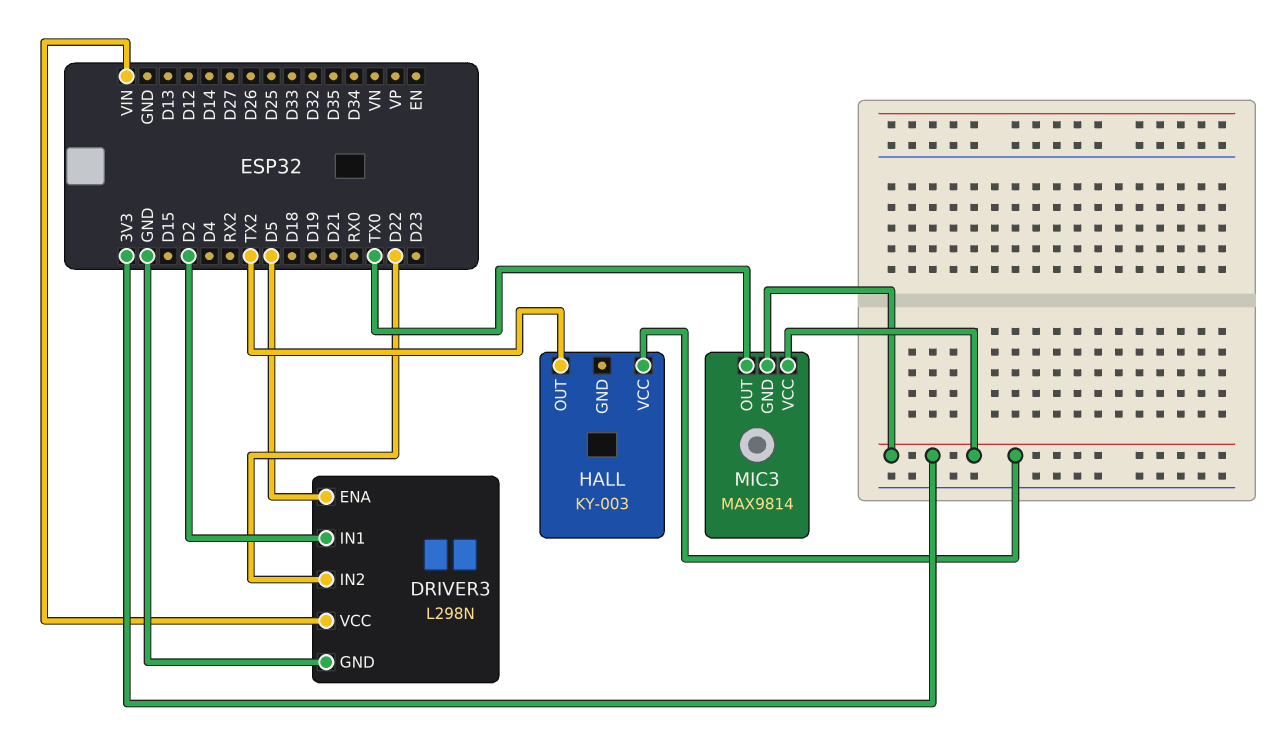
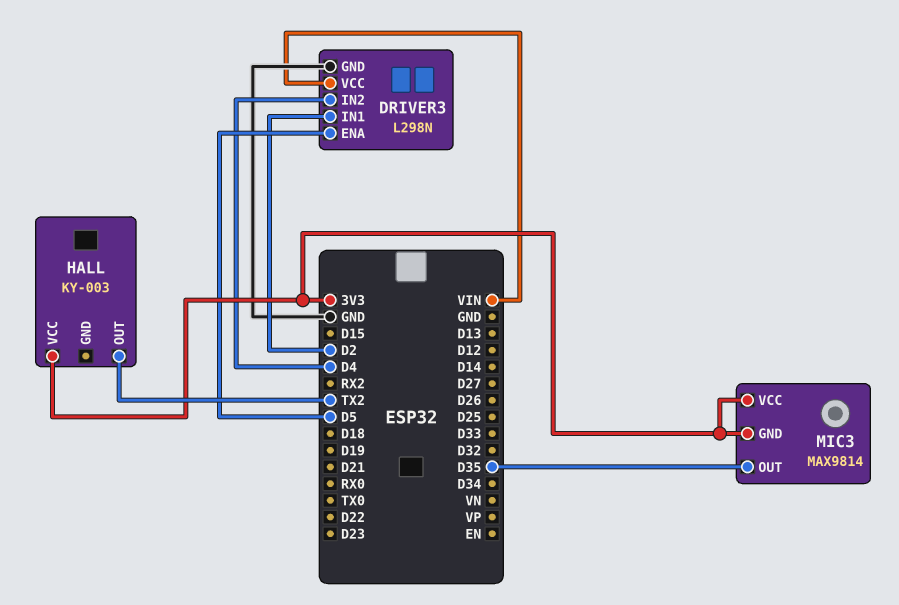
DRIVER3 pin IN2: D22 -> D4
MIC3 pin OUT: TX0 -> D35

